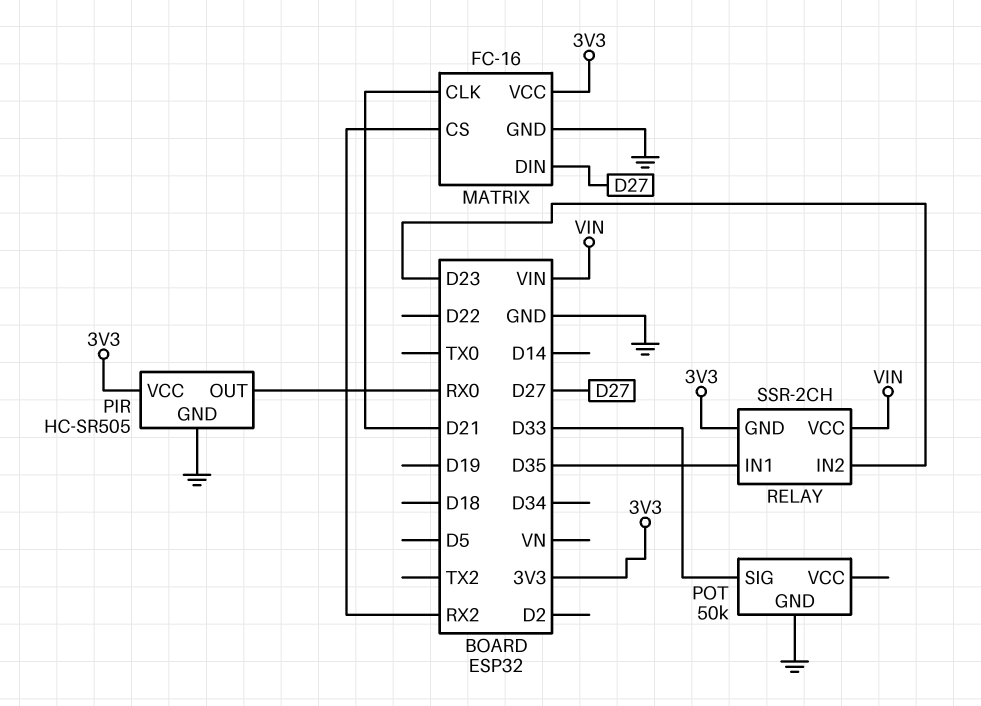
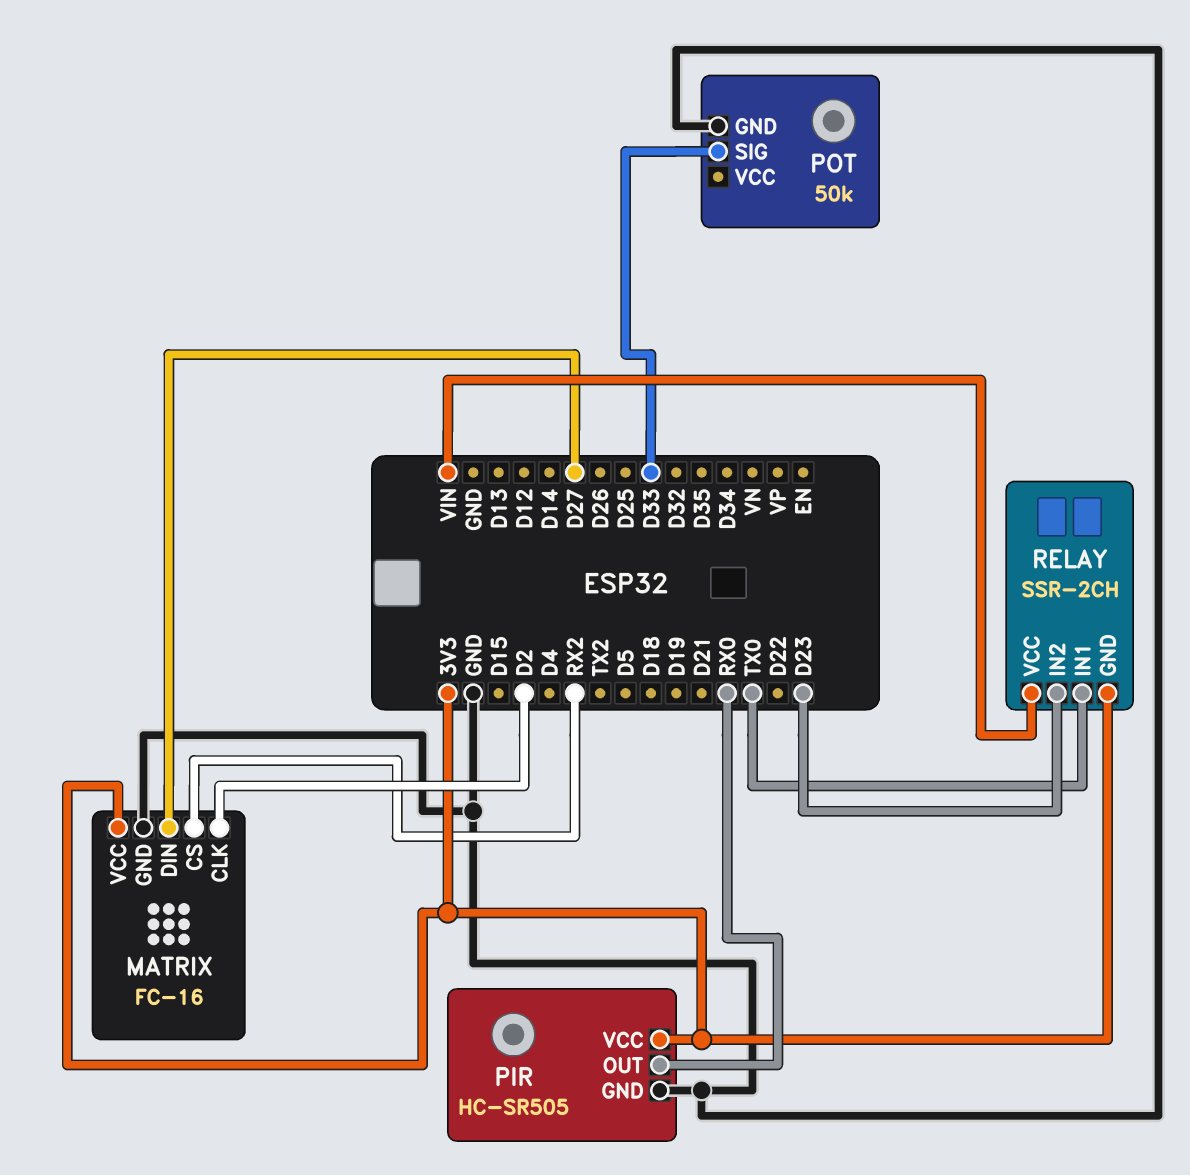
MATRIX pin CLK: D21 -> D2
RELAY pin IN1: D35 -> TX0

